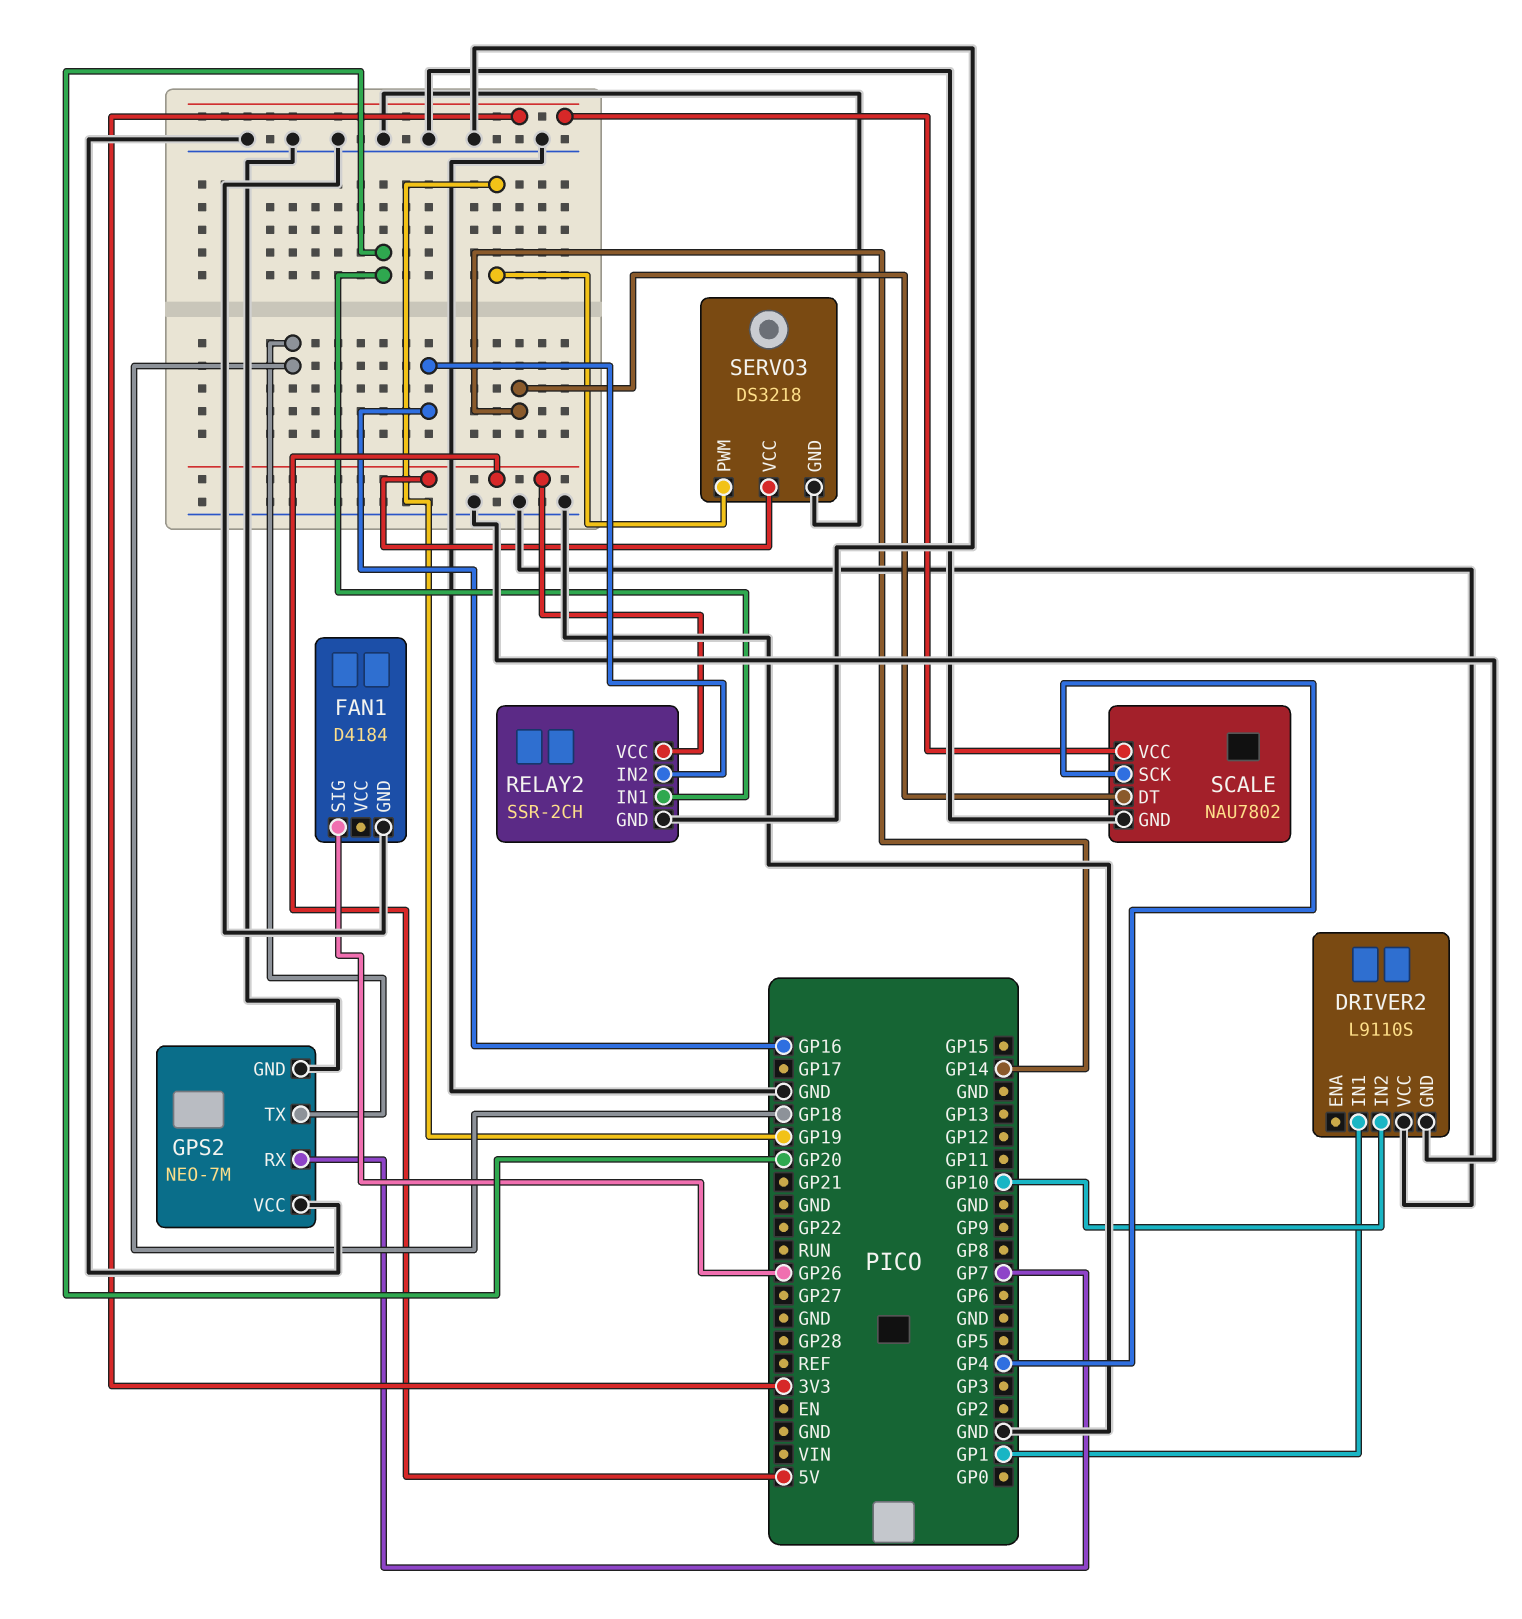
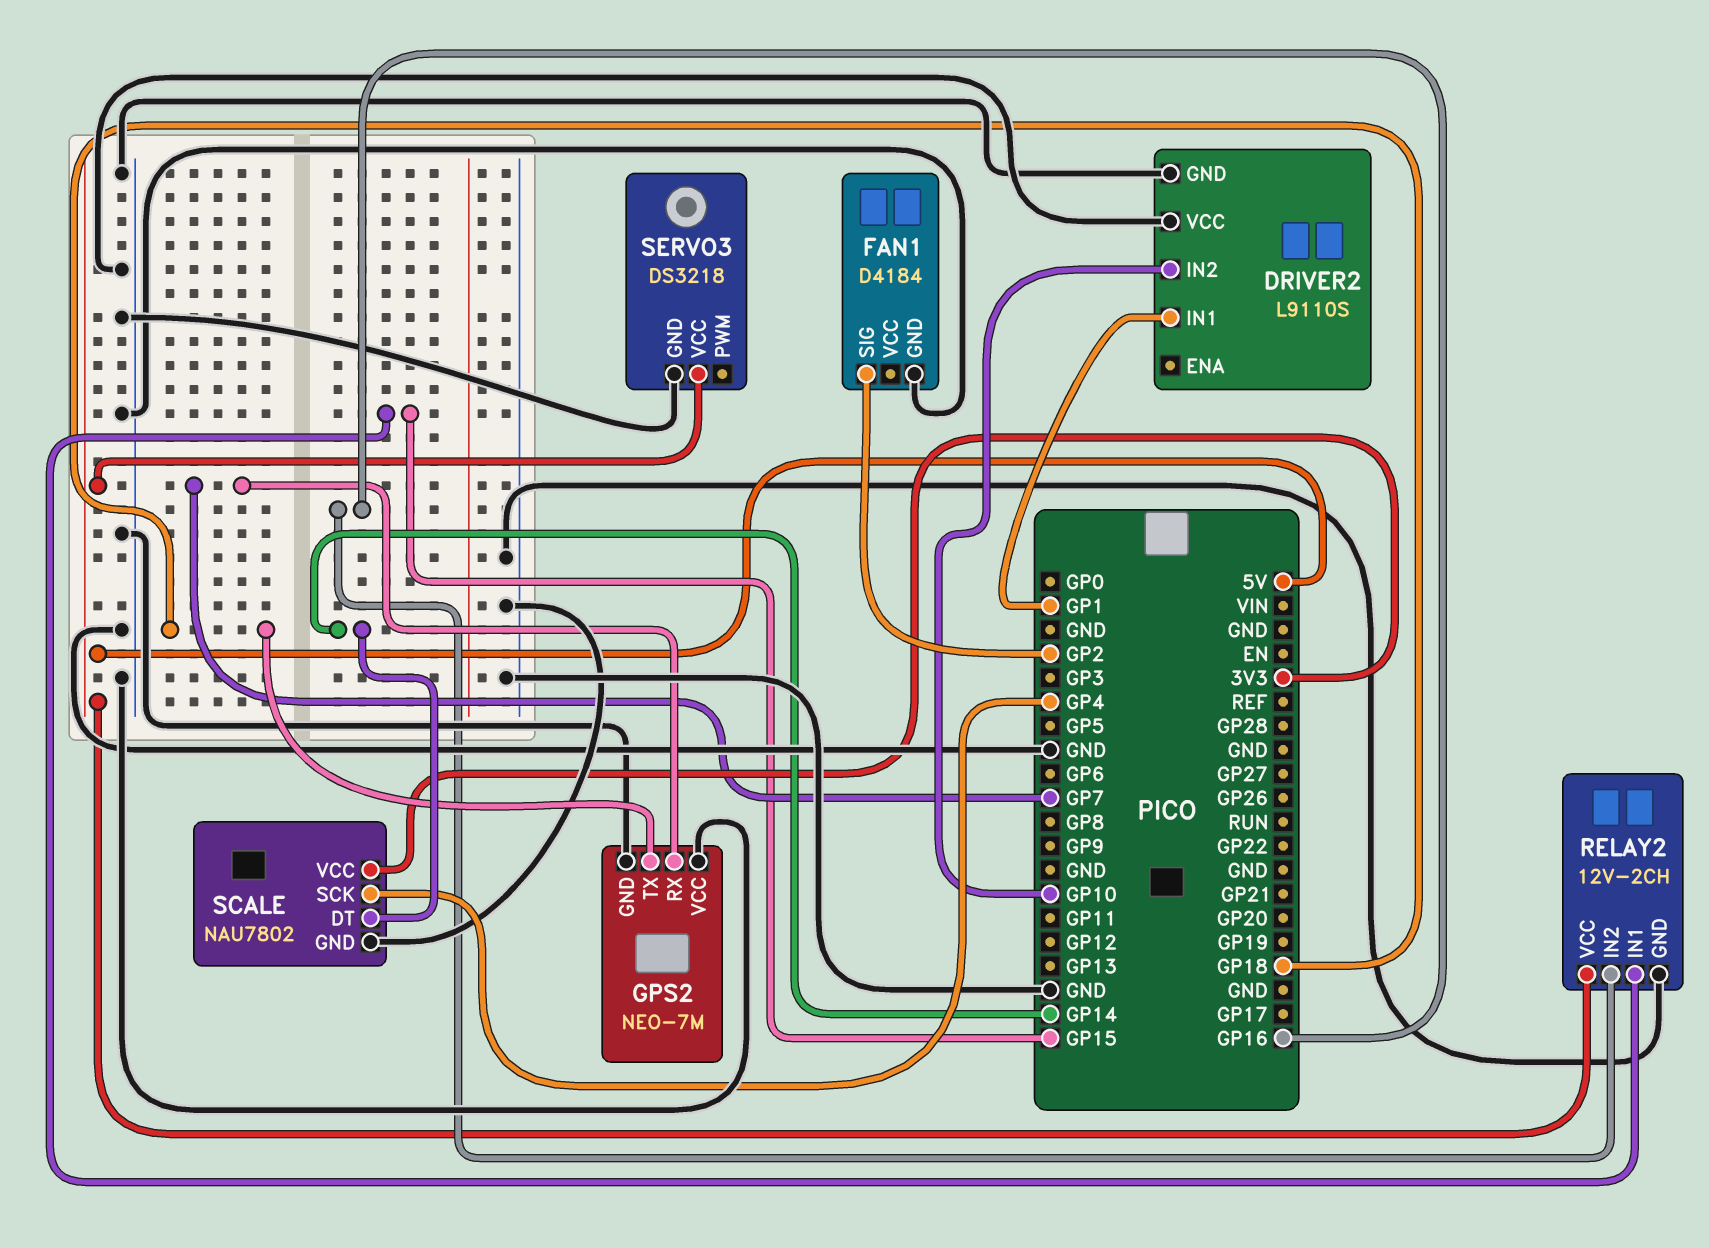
FAN1 pin SIG: GP26 -> GP2
RELAY2: SSR-2CH -> 12V-2CH
RELAY2 pin IN1: GP20 -> GP15
SERVO3 pin PWM: GP19 -> none

